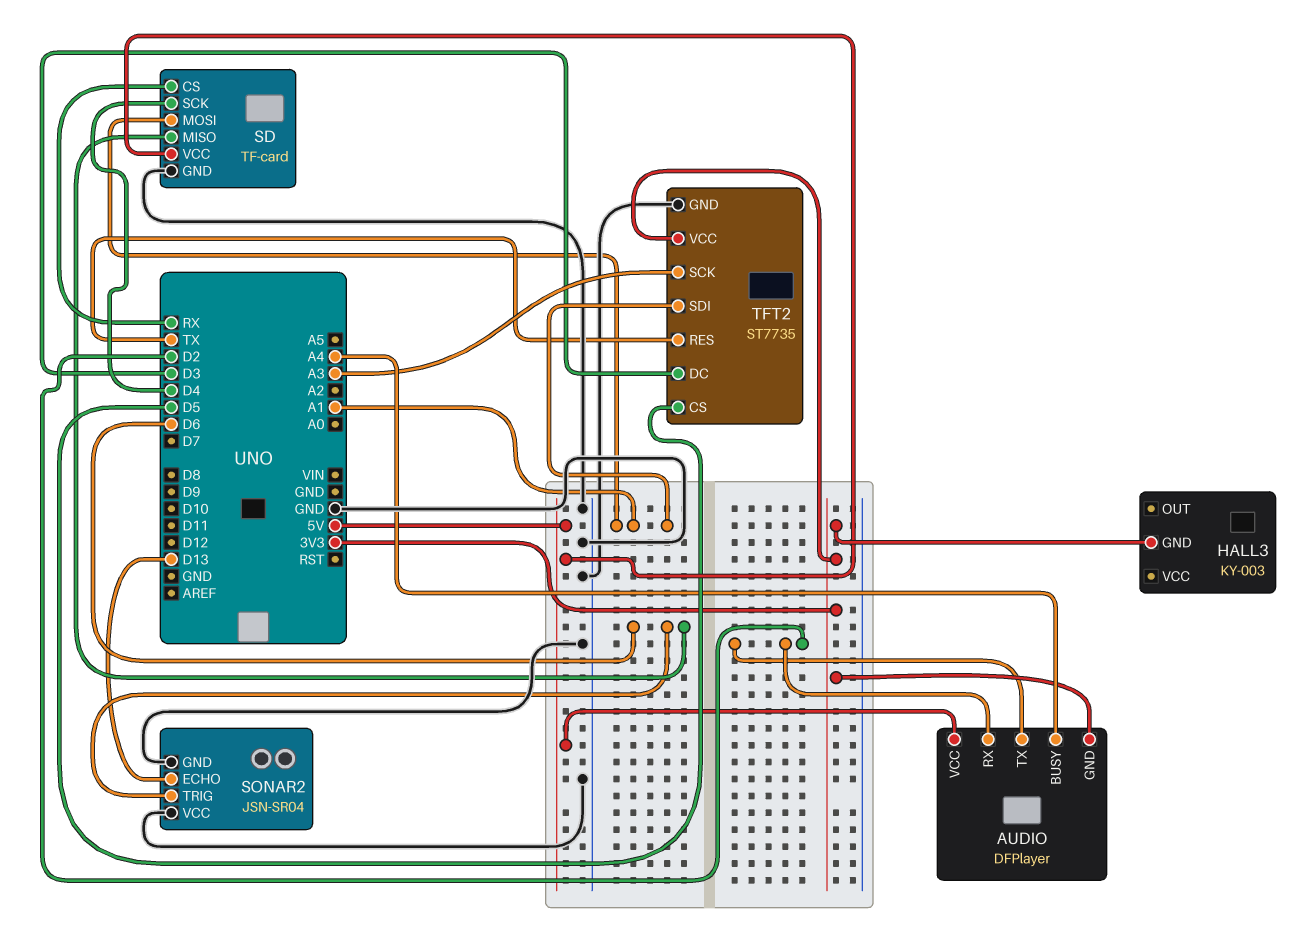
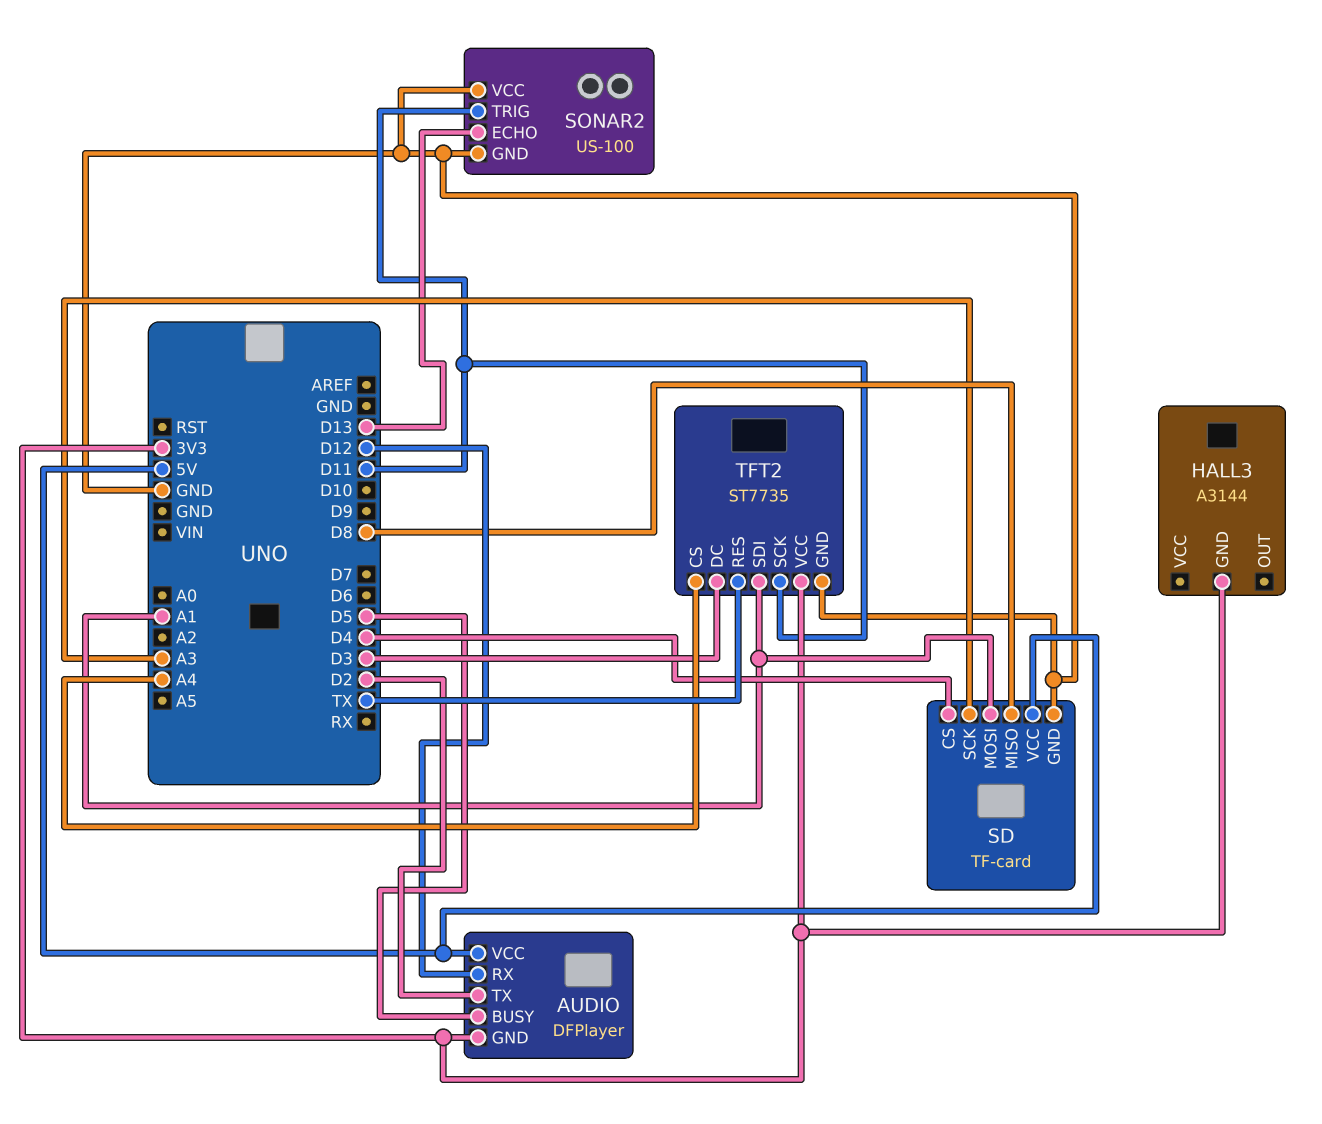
AUDIO pin BUSY: A4 -> D5
AUDIO pin RX: D2 -> D12
HALL3: KY-003 -> A3144
SD pin CS: RX -> D4
SD pin MISO: D6 -> D8
SD pin SCK: D4 -> A3
SONAR2: JSN-SR04 -> US-100
SONAR2 pin TRIG: D6 -> D11
TFT2 pin CS: D5 -> A4
TFT2 pin SCK: A3 -> D11

